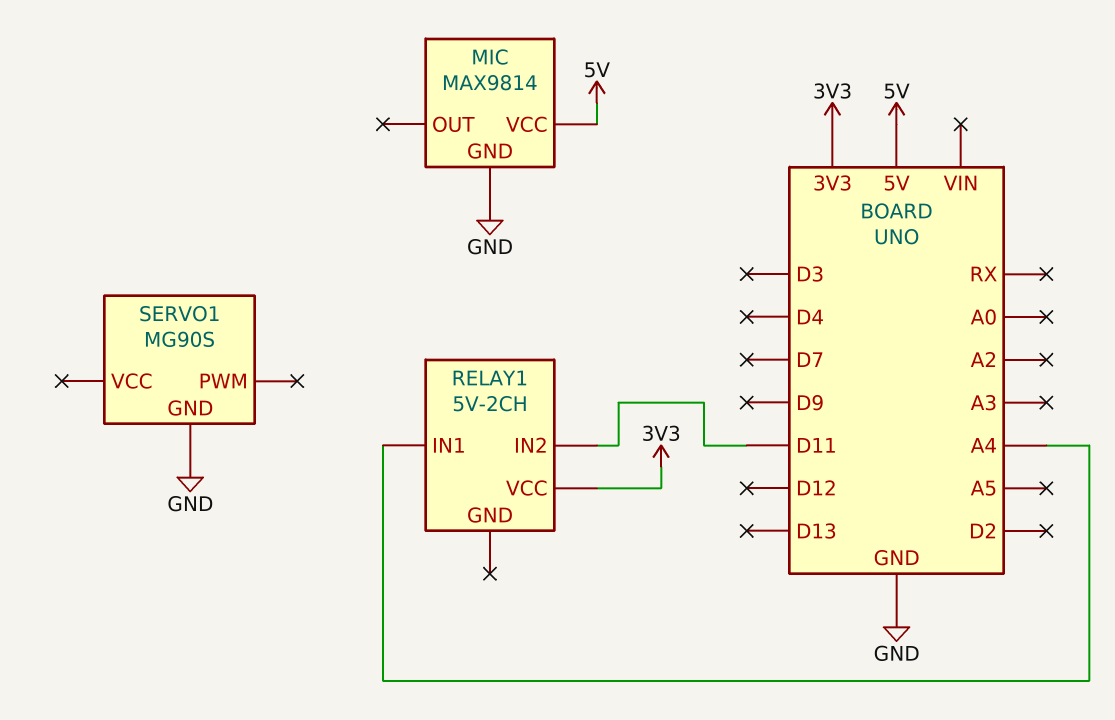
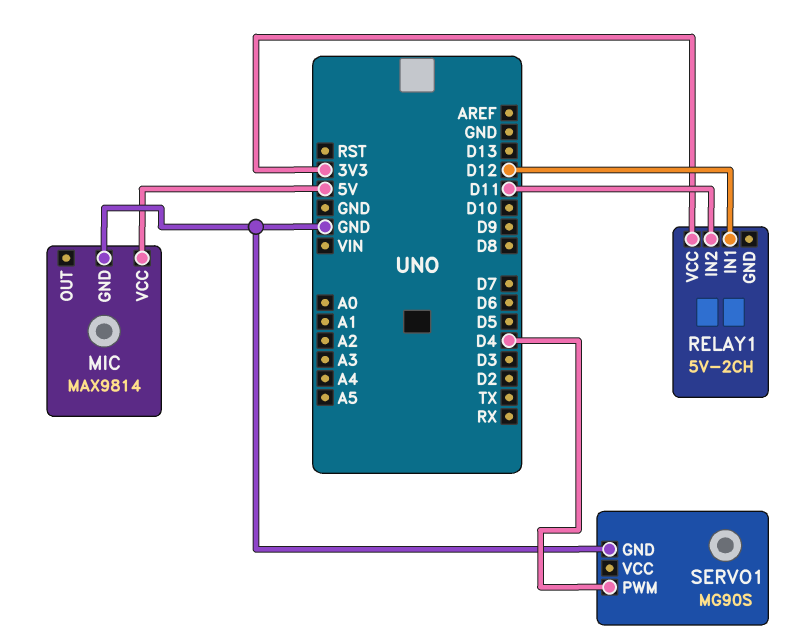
RELAY1 pin IN1: A4 -> D12
SERVO1 pin PWM: none -> D4

